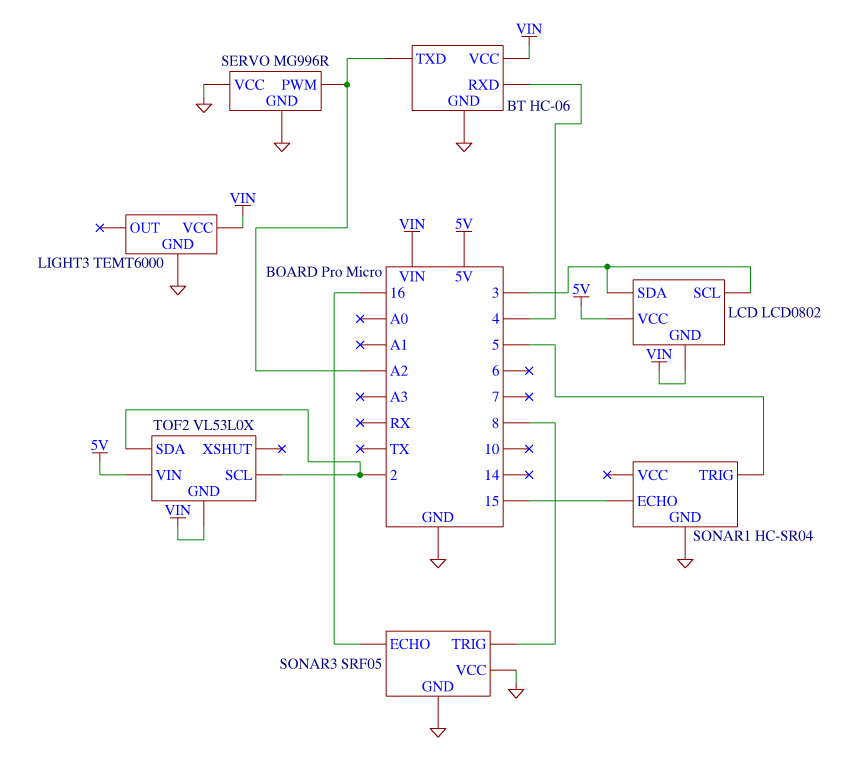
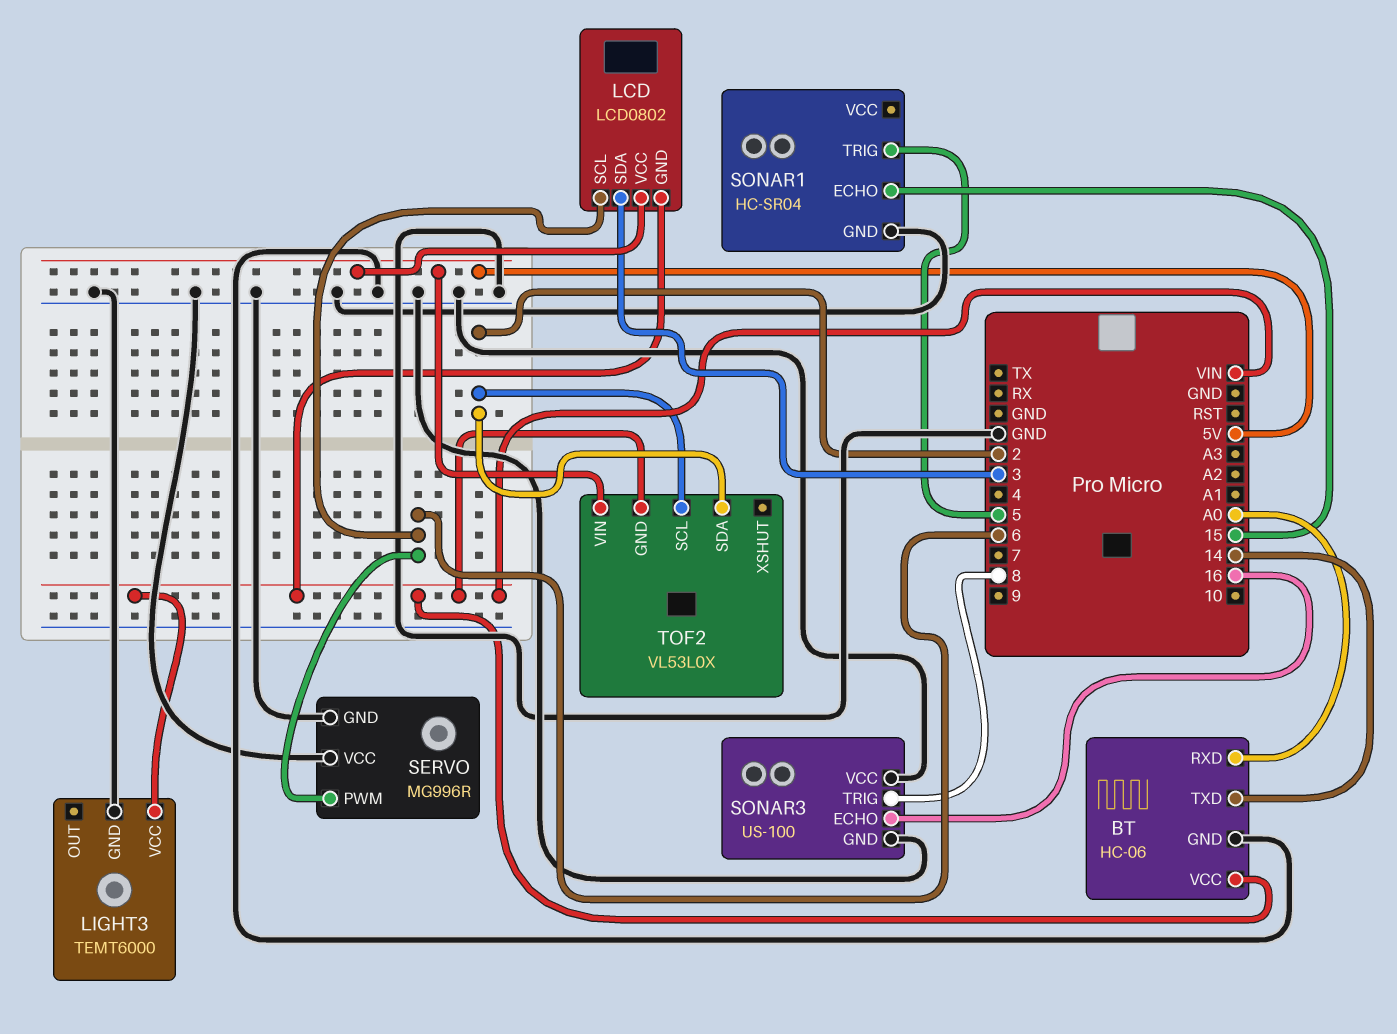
BT pin RXD: 4 -> A0
BT pin TXD: A2 -> 14
LCD pin SCL: 3 -> 6
SERVO pin PWM: A2 -> 6
SONAR3: SRF05 -> US-100

